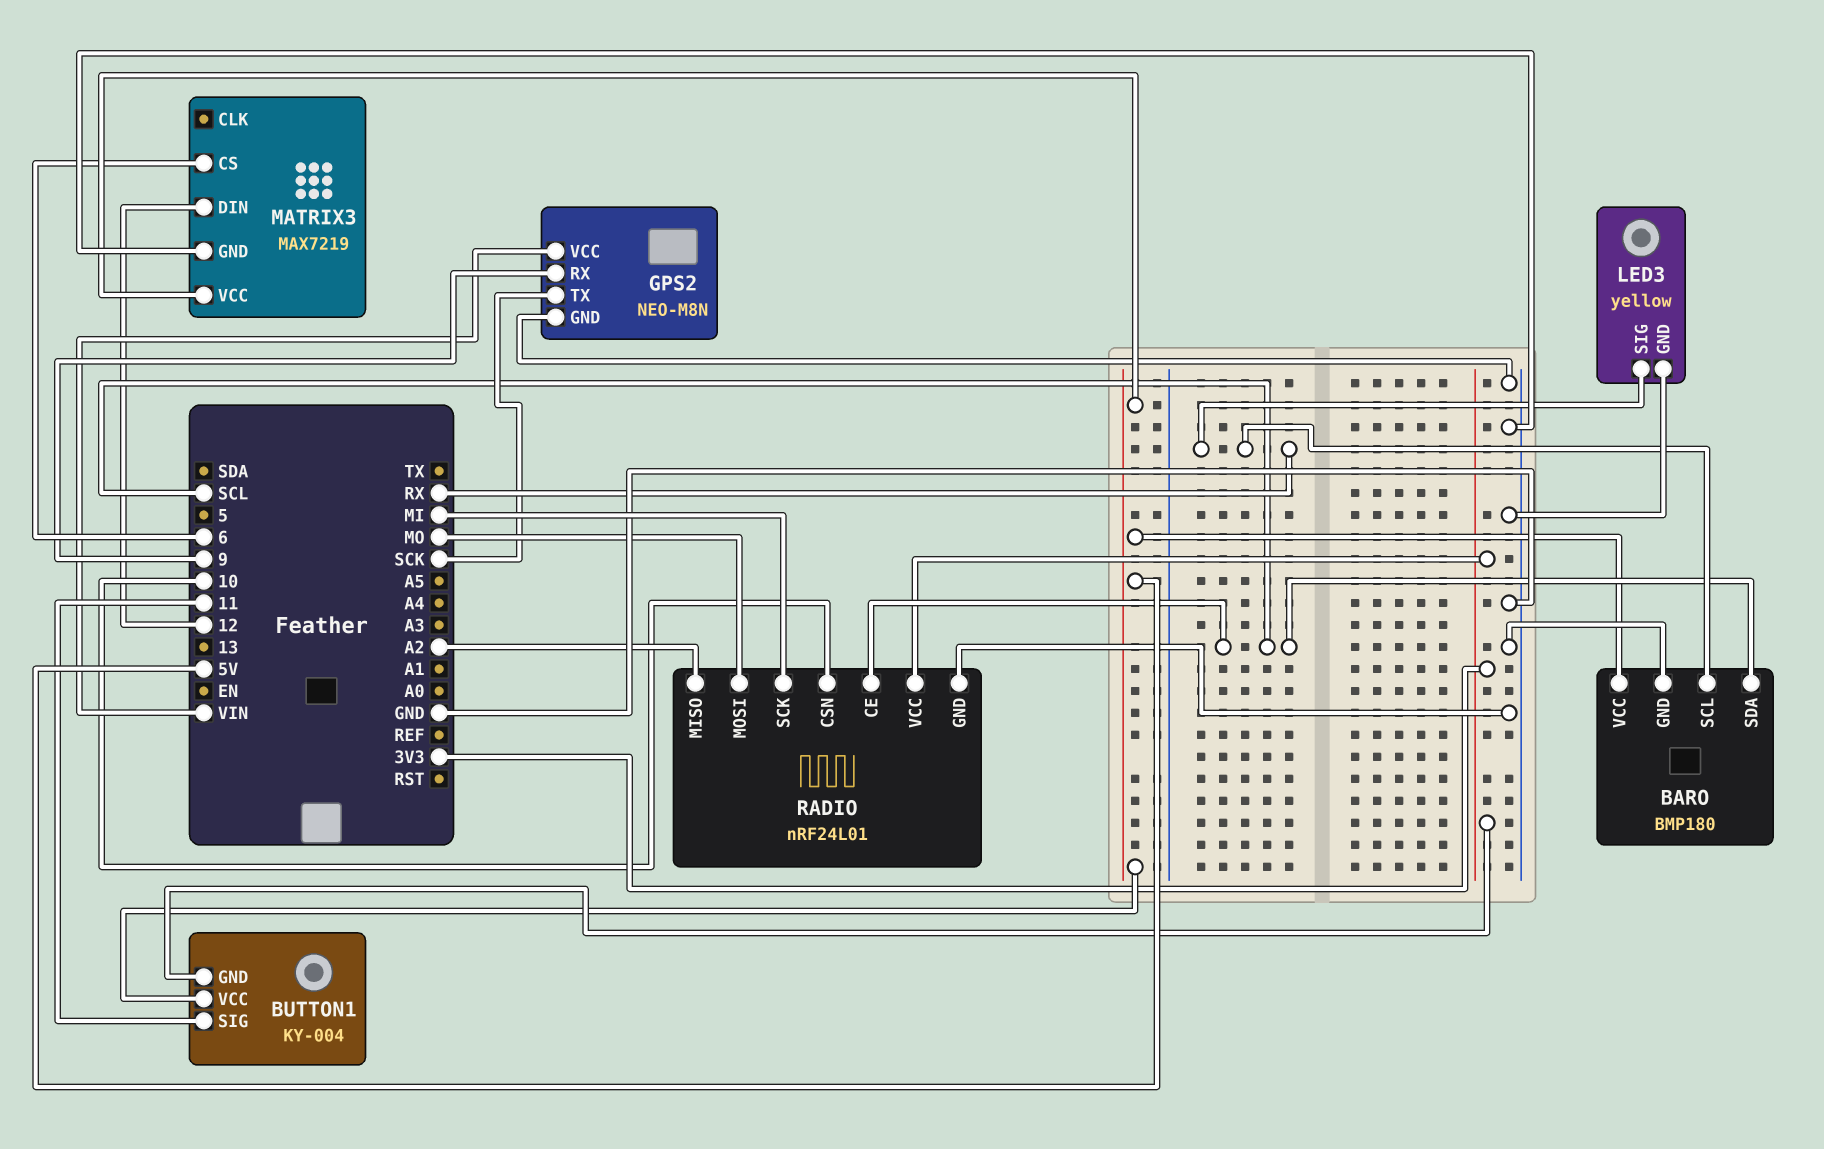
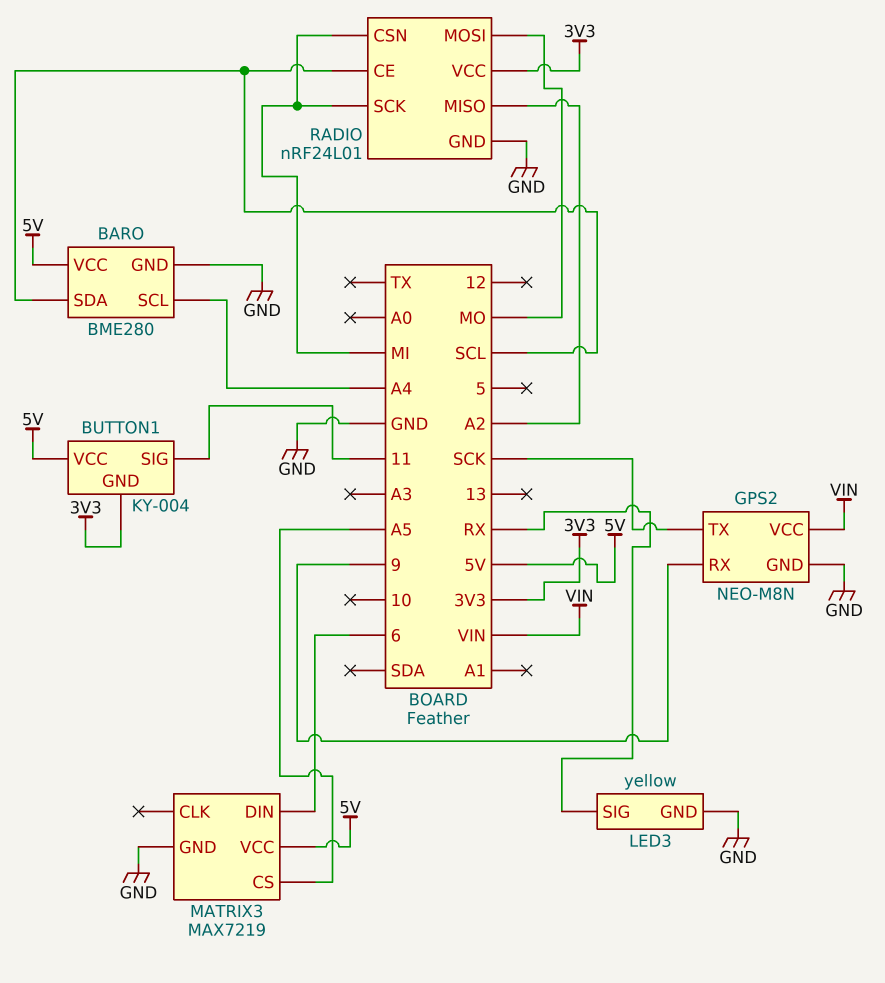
BARO: BMP180 -> BME280
BARO pin SCL: RX -> A4
MATRIX3 pin CS: 6 -> A5
MATRIX3 pin DIN: 12 -> 6
RADIO pin CSN: 10 -> MI

